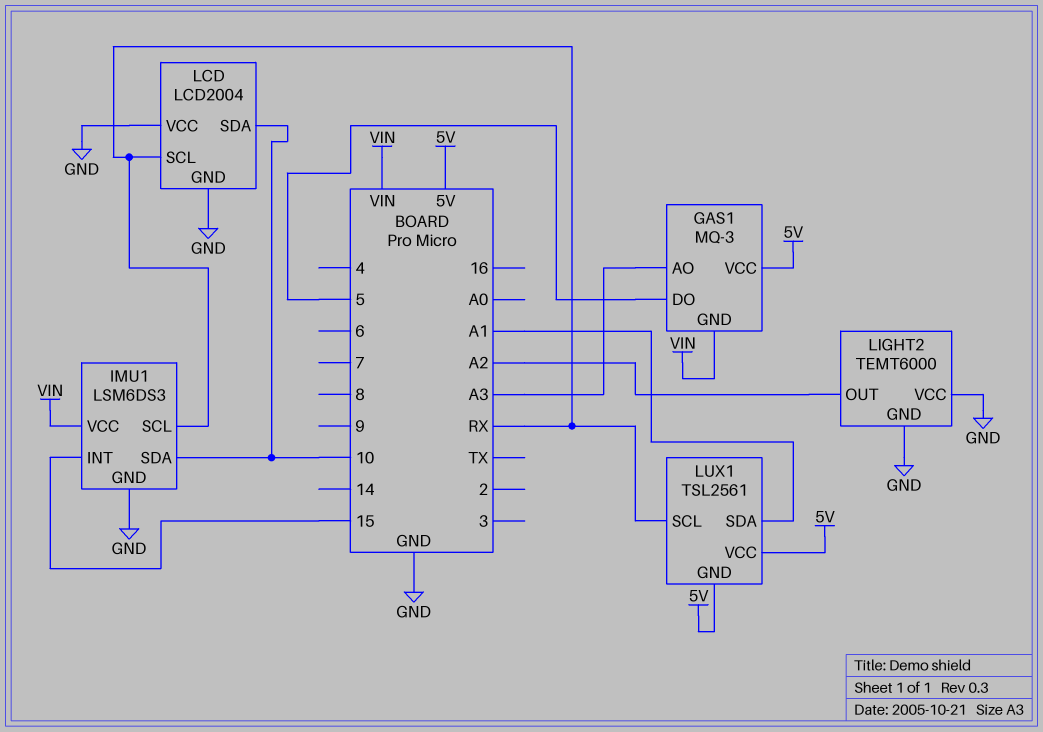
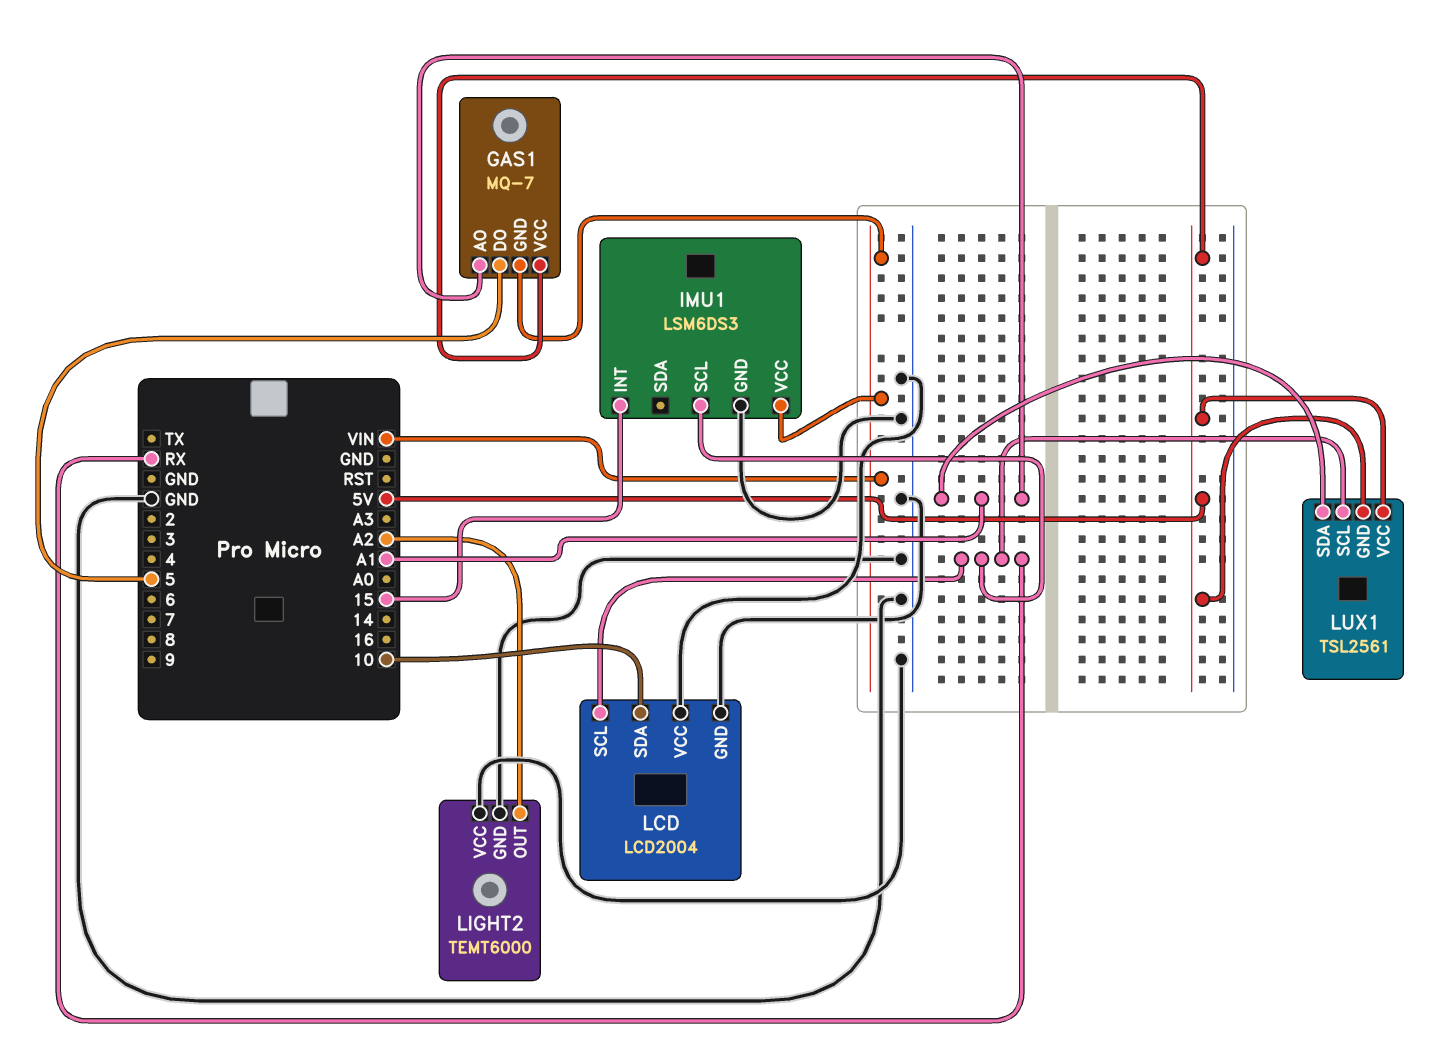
GAS1: MQ-3 -> MQ-7
GAS1 pin AO: A3 -> A1
IMU1 pin SDA: 10 -> none

